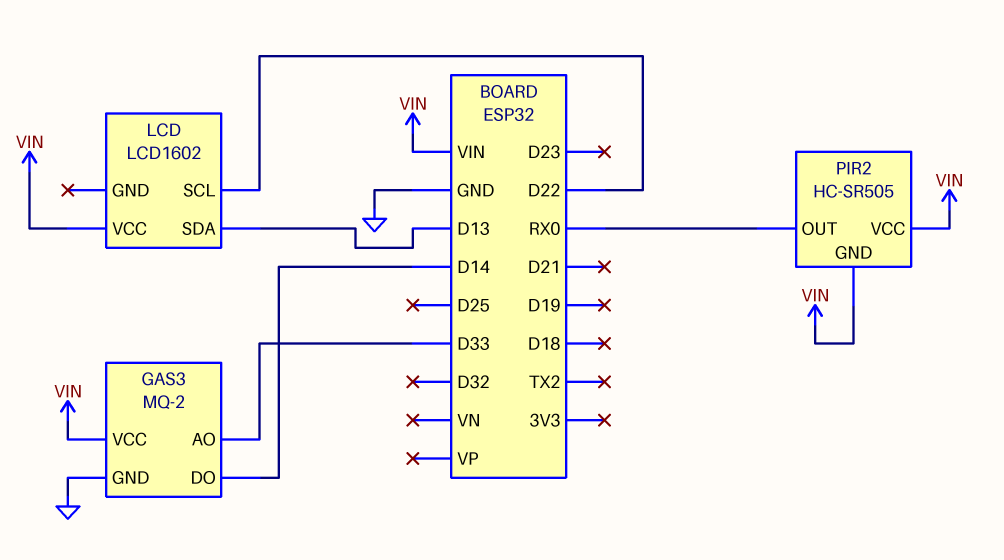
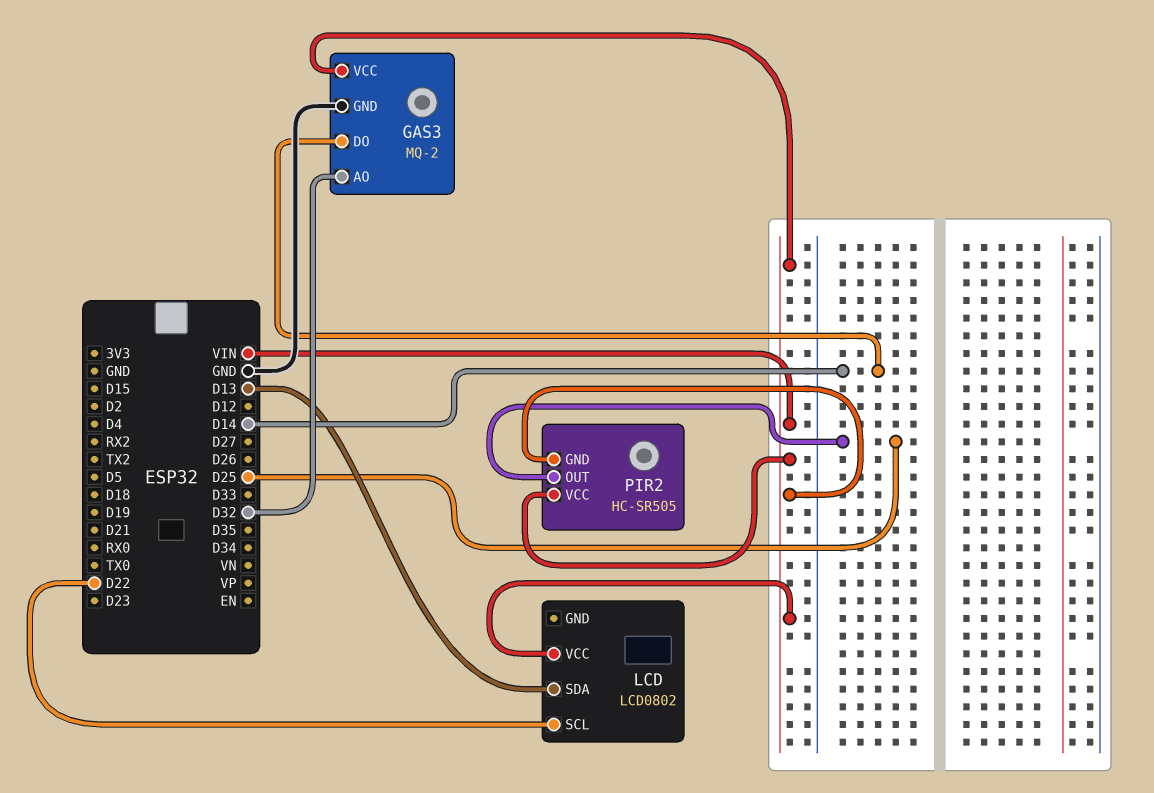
GAS3 pin AO: D33 -> D32
LCD: LCD1602 -> LCD0802
PIR2 pin OUT: RX0 -> D25

